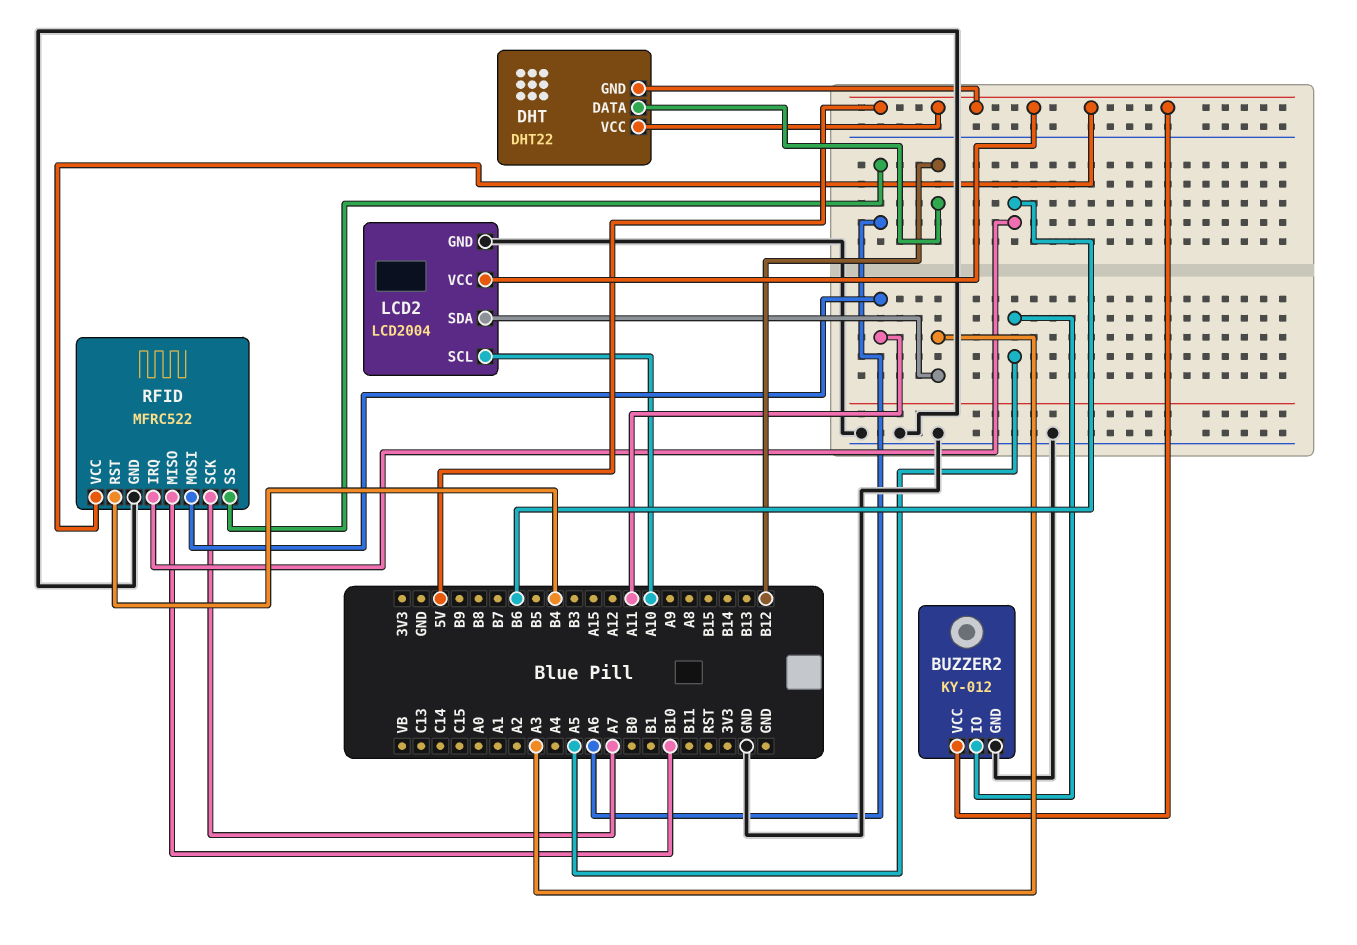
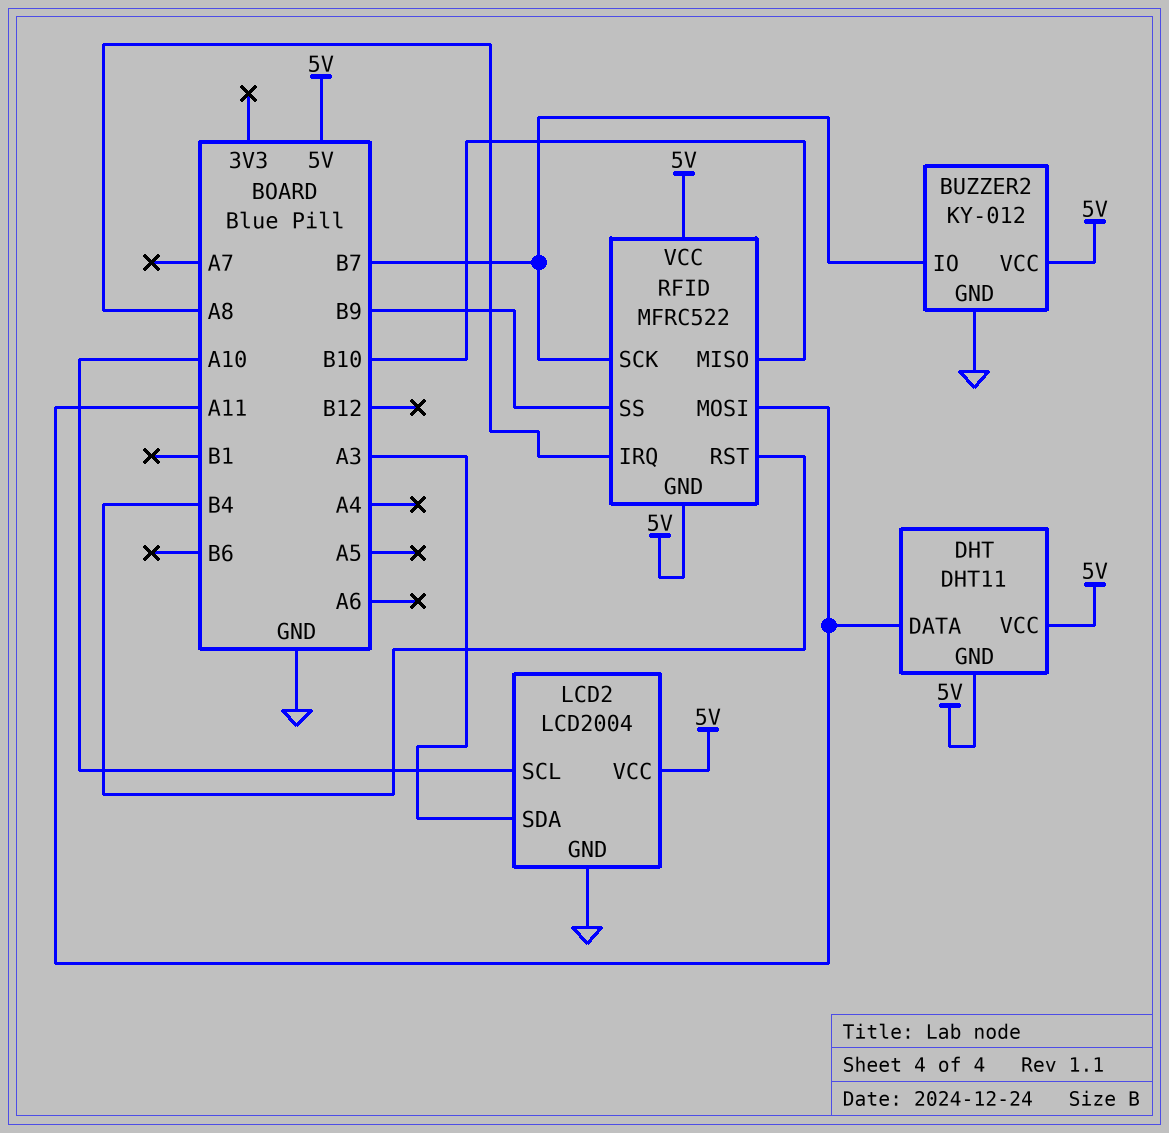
BUZZER2 pin IO: A5 -> B7
DHT: DHT22 -> DHT11
DHT pin DATA: B12 -> A11
RFID pin GND: GND -> 5V
RFID pin IRQ: B6 -> A8
RFID pin SCK: A7 -> B7
RFID pin SS: A6 -> B9

